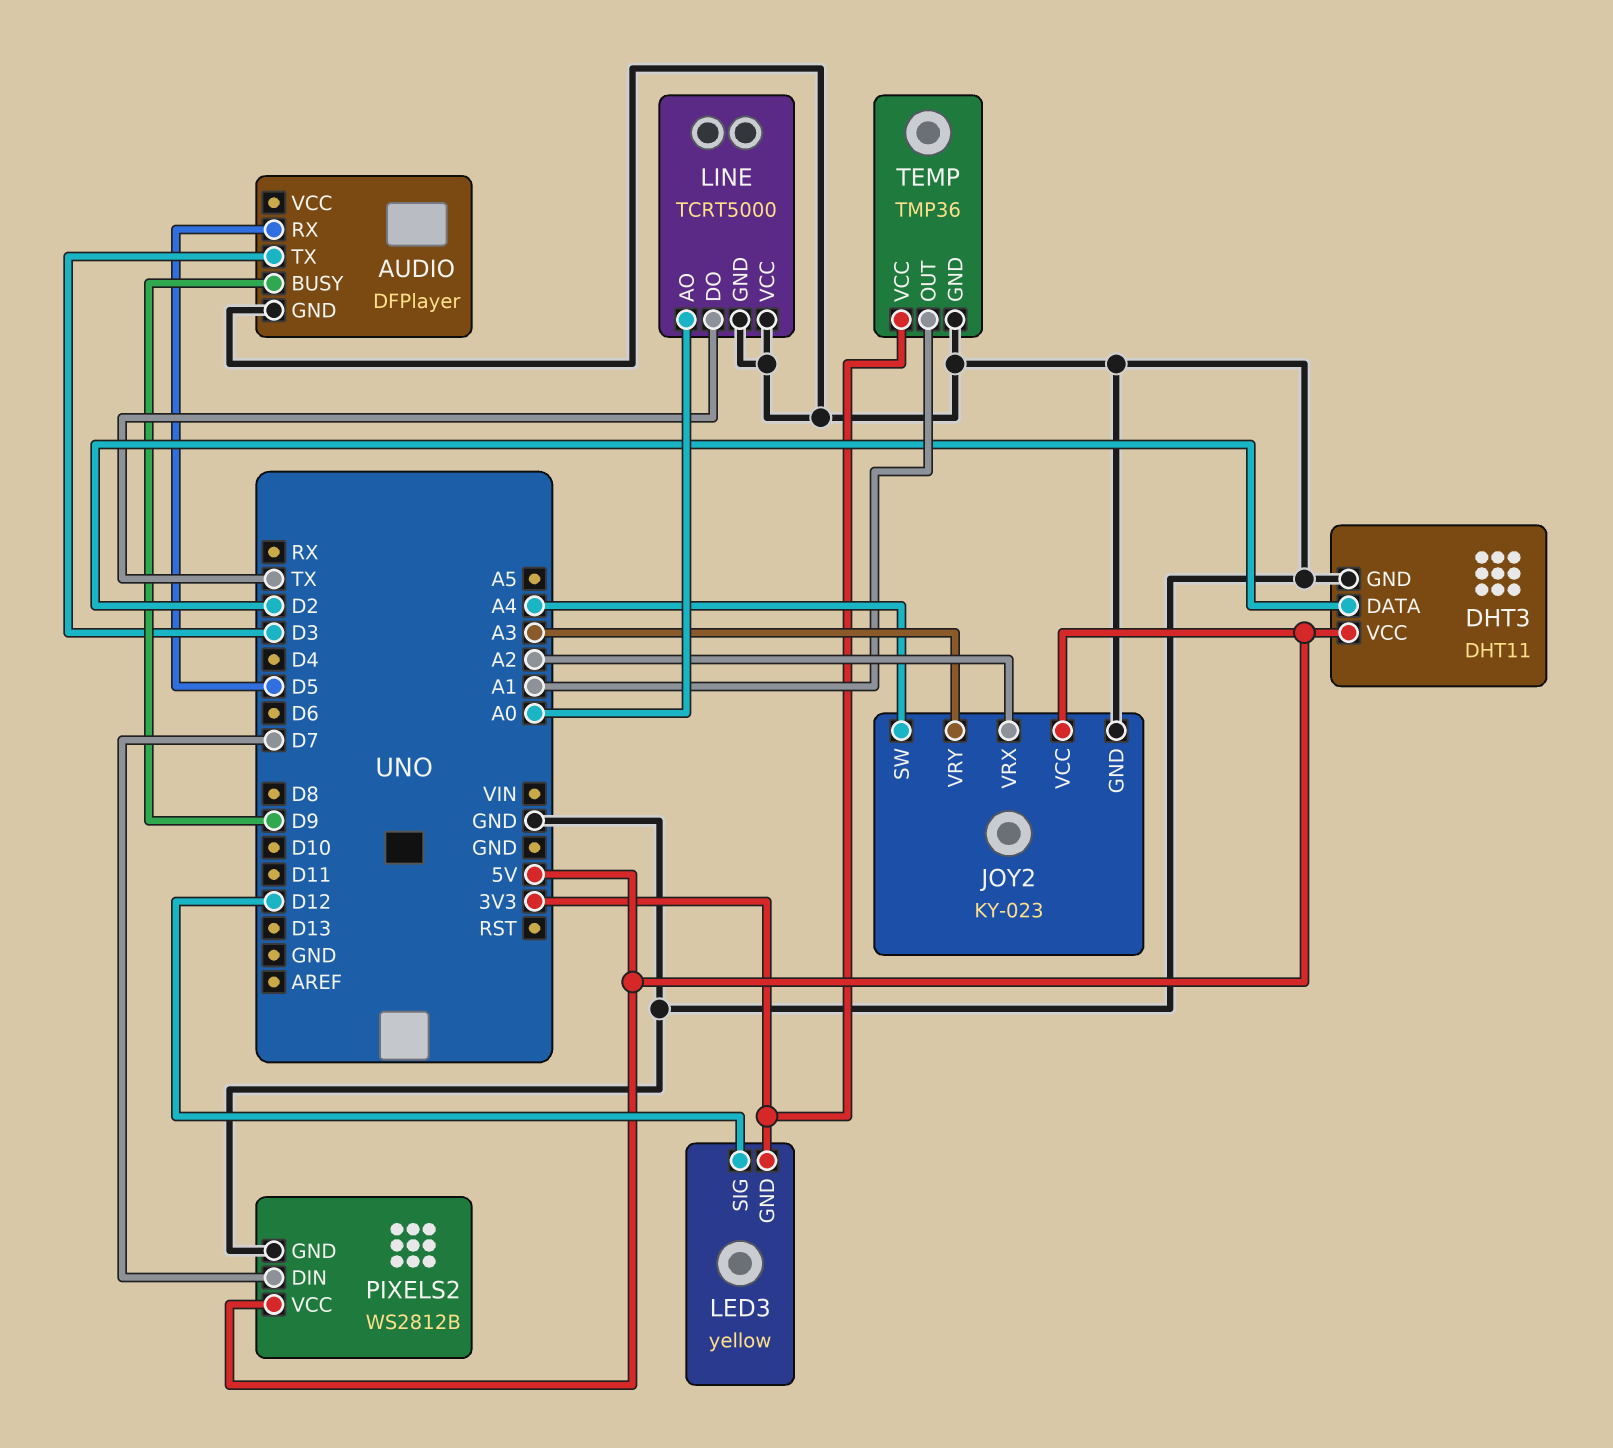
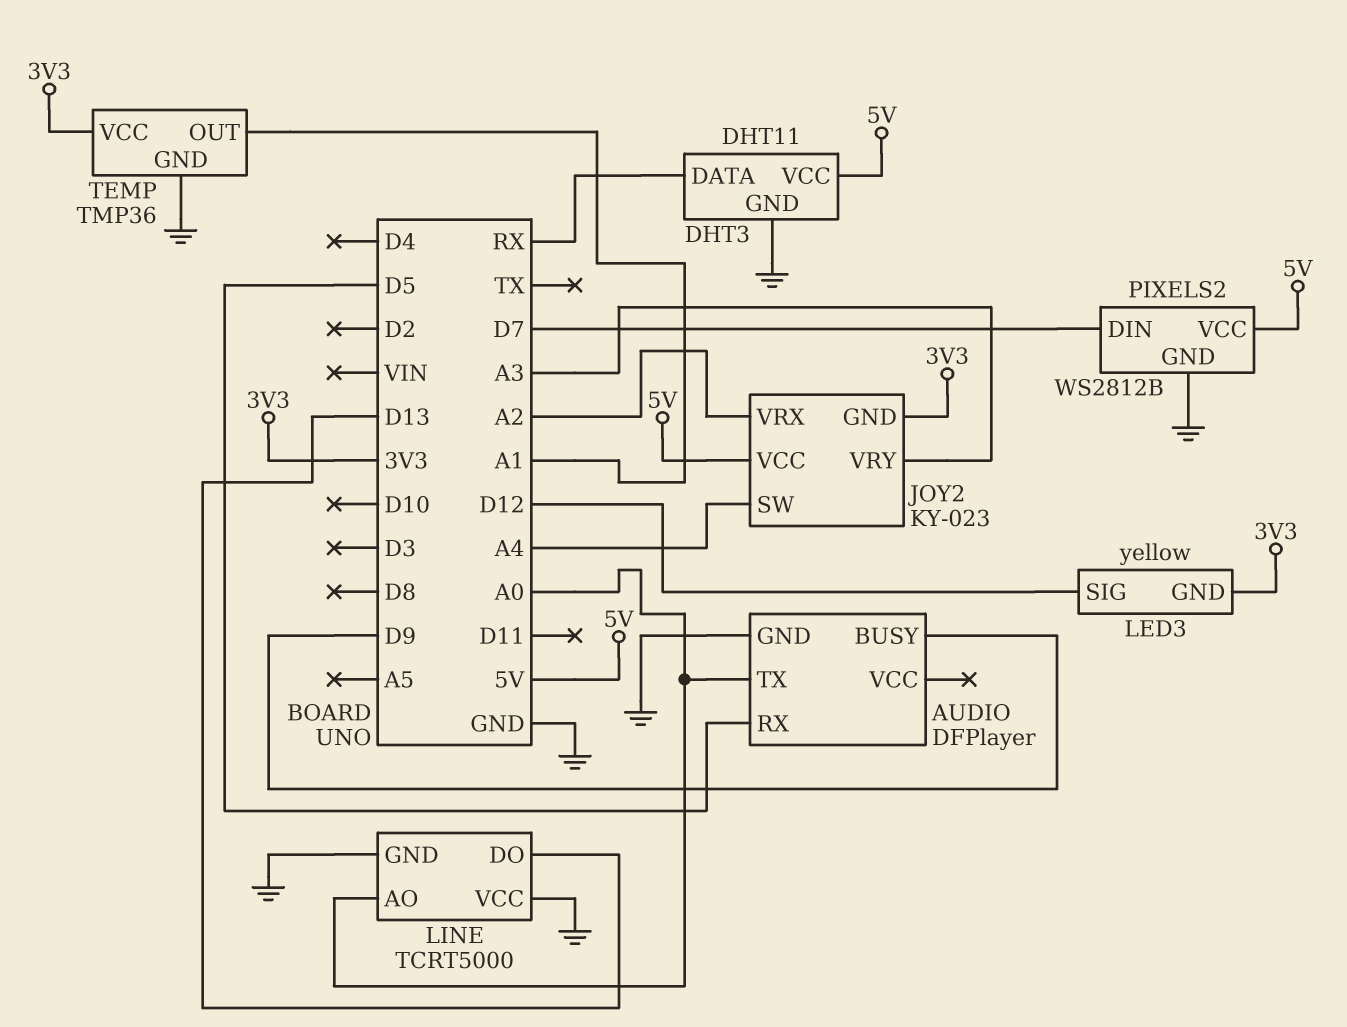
AUDIO pin TX: D3 -> A0
DHT3 pin DATA: D2 -> RX
JOY2 pin GND: GND -> 3V3
LINE pin DO: TX -> D13

